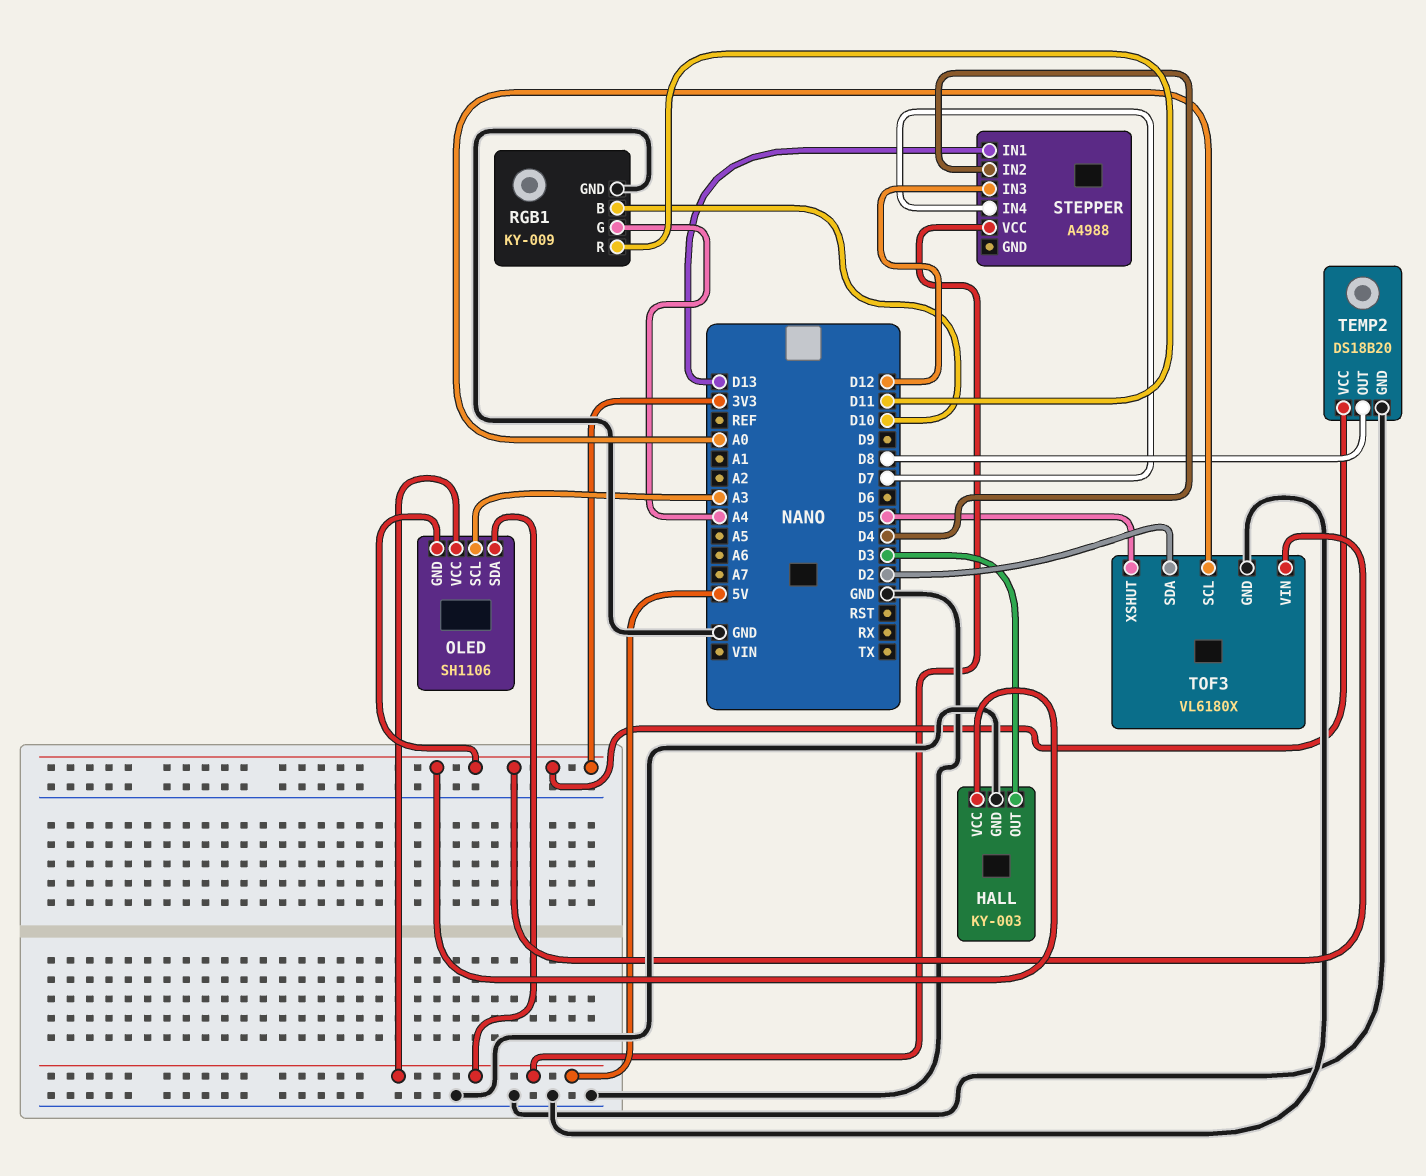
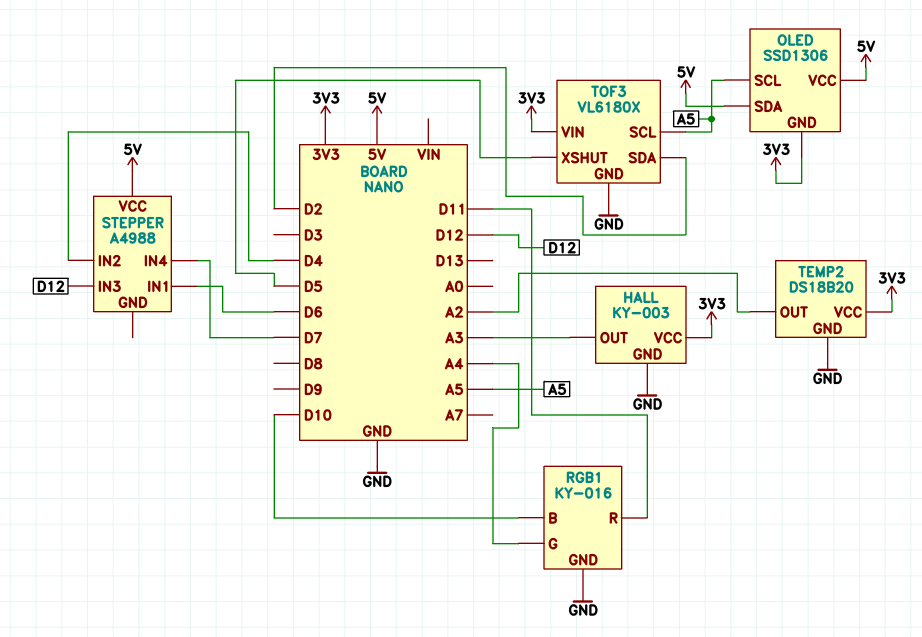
HALL pin OUT: D3 -> A3
OLED: SH1106 -> SSD1306
OLED pin SCL: A3 -> A5
RGB1: KY-009 -> KY-016
STEPPER pin IN1: D13 -> D6
TEMP2 pin OUT: D8 -> A2
TOF3 pin SCL: A0 -> A5

